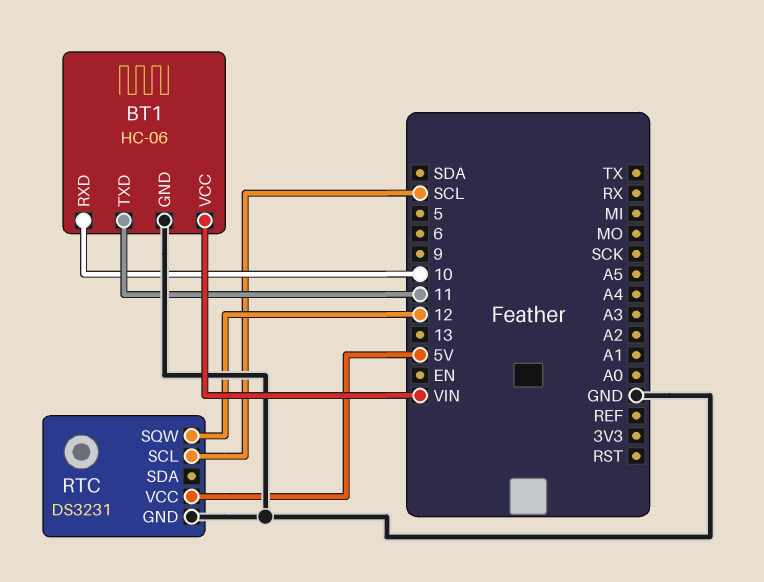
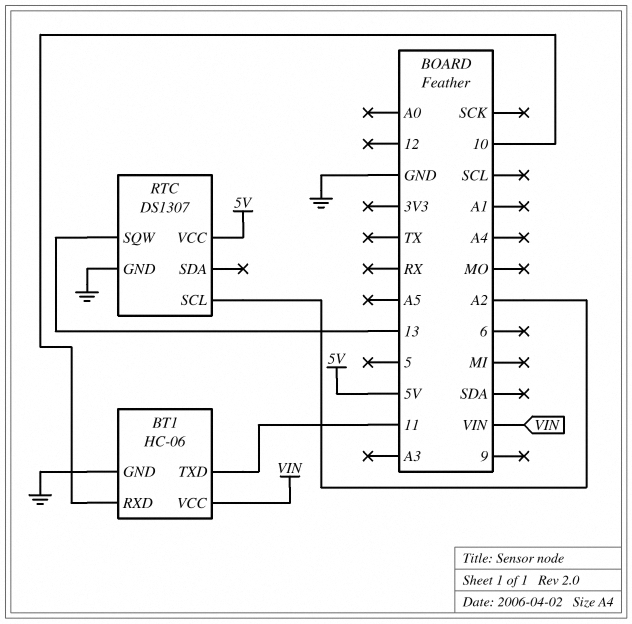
RTC: DS3231 -> DS1307
RTC pin SCL: SCL -> A2
RTC pin SQW: 12 -> 13

